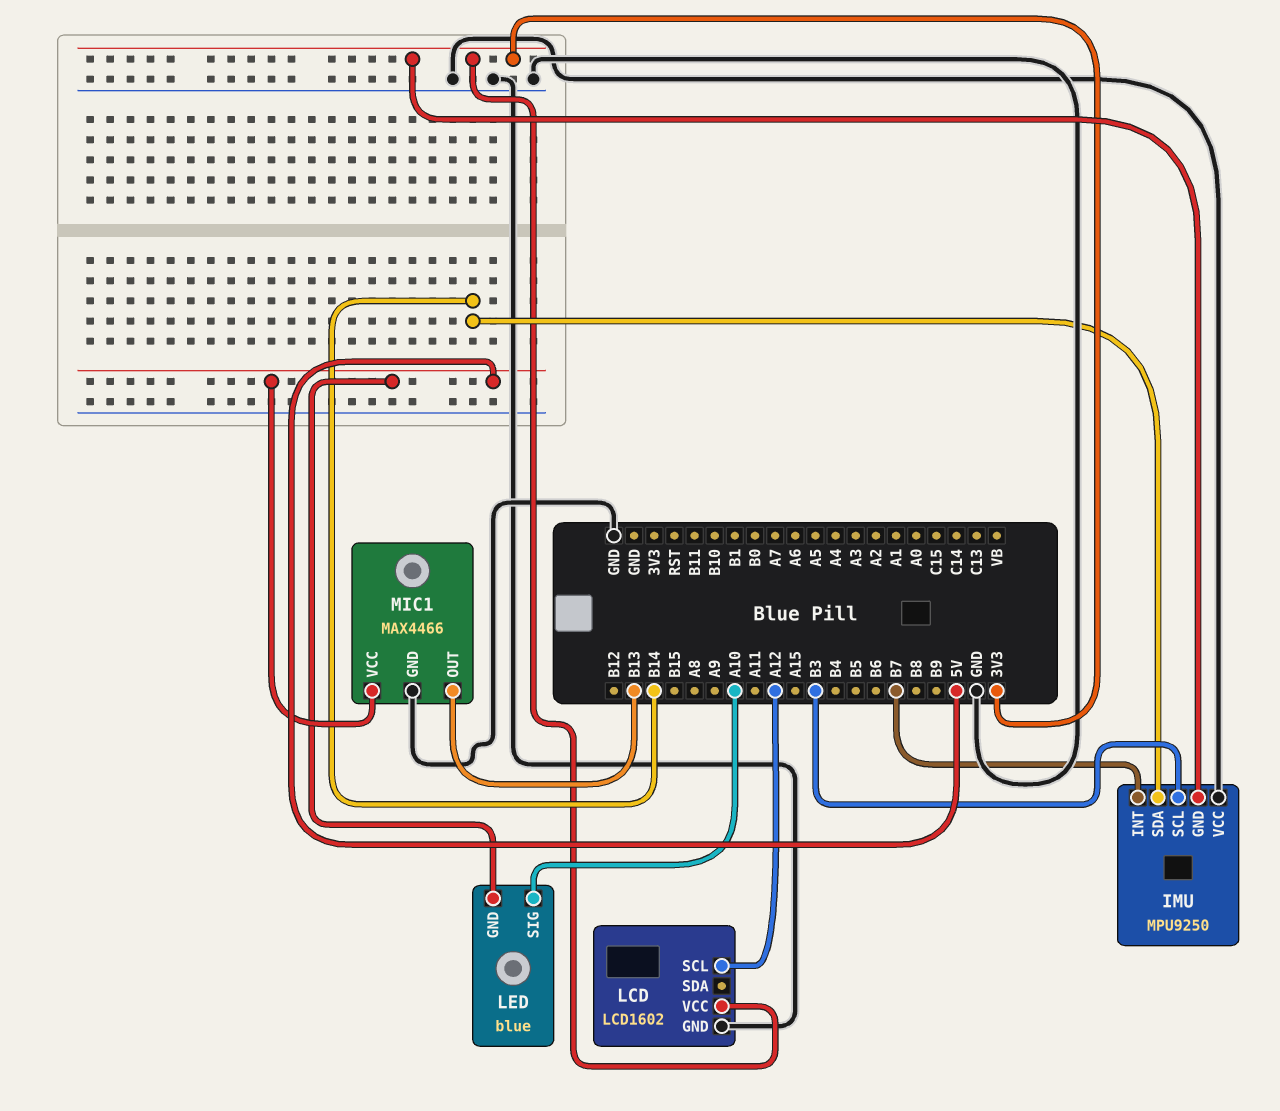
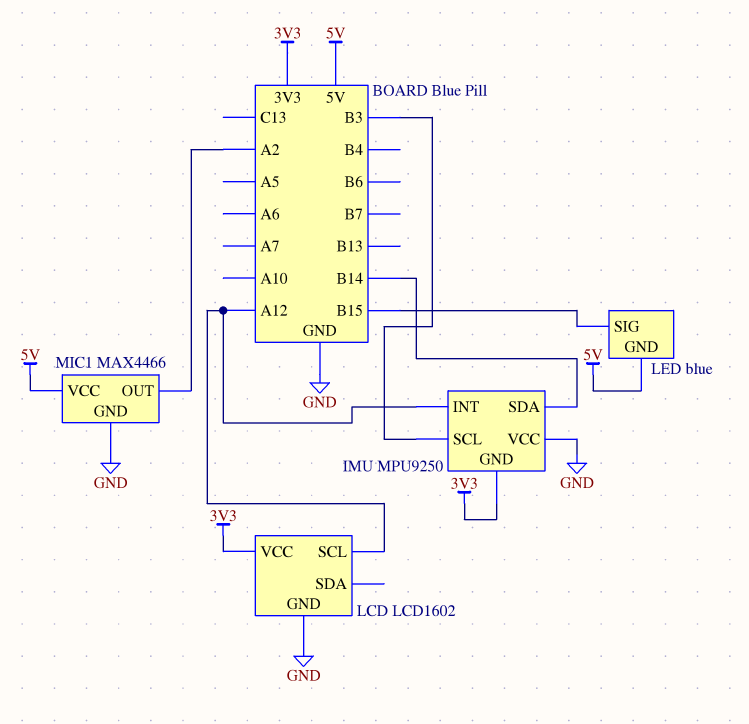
IMU pin INT: B7 -> A12
LED pin SIG: A10 -> B15
MIC1 pin OUT: B13 -> A2

